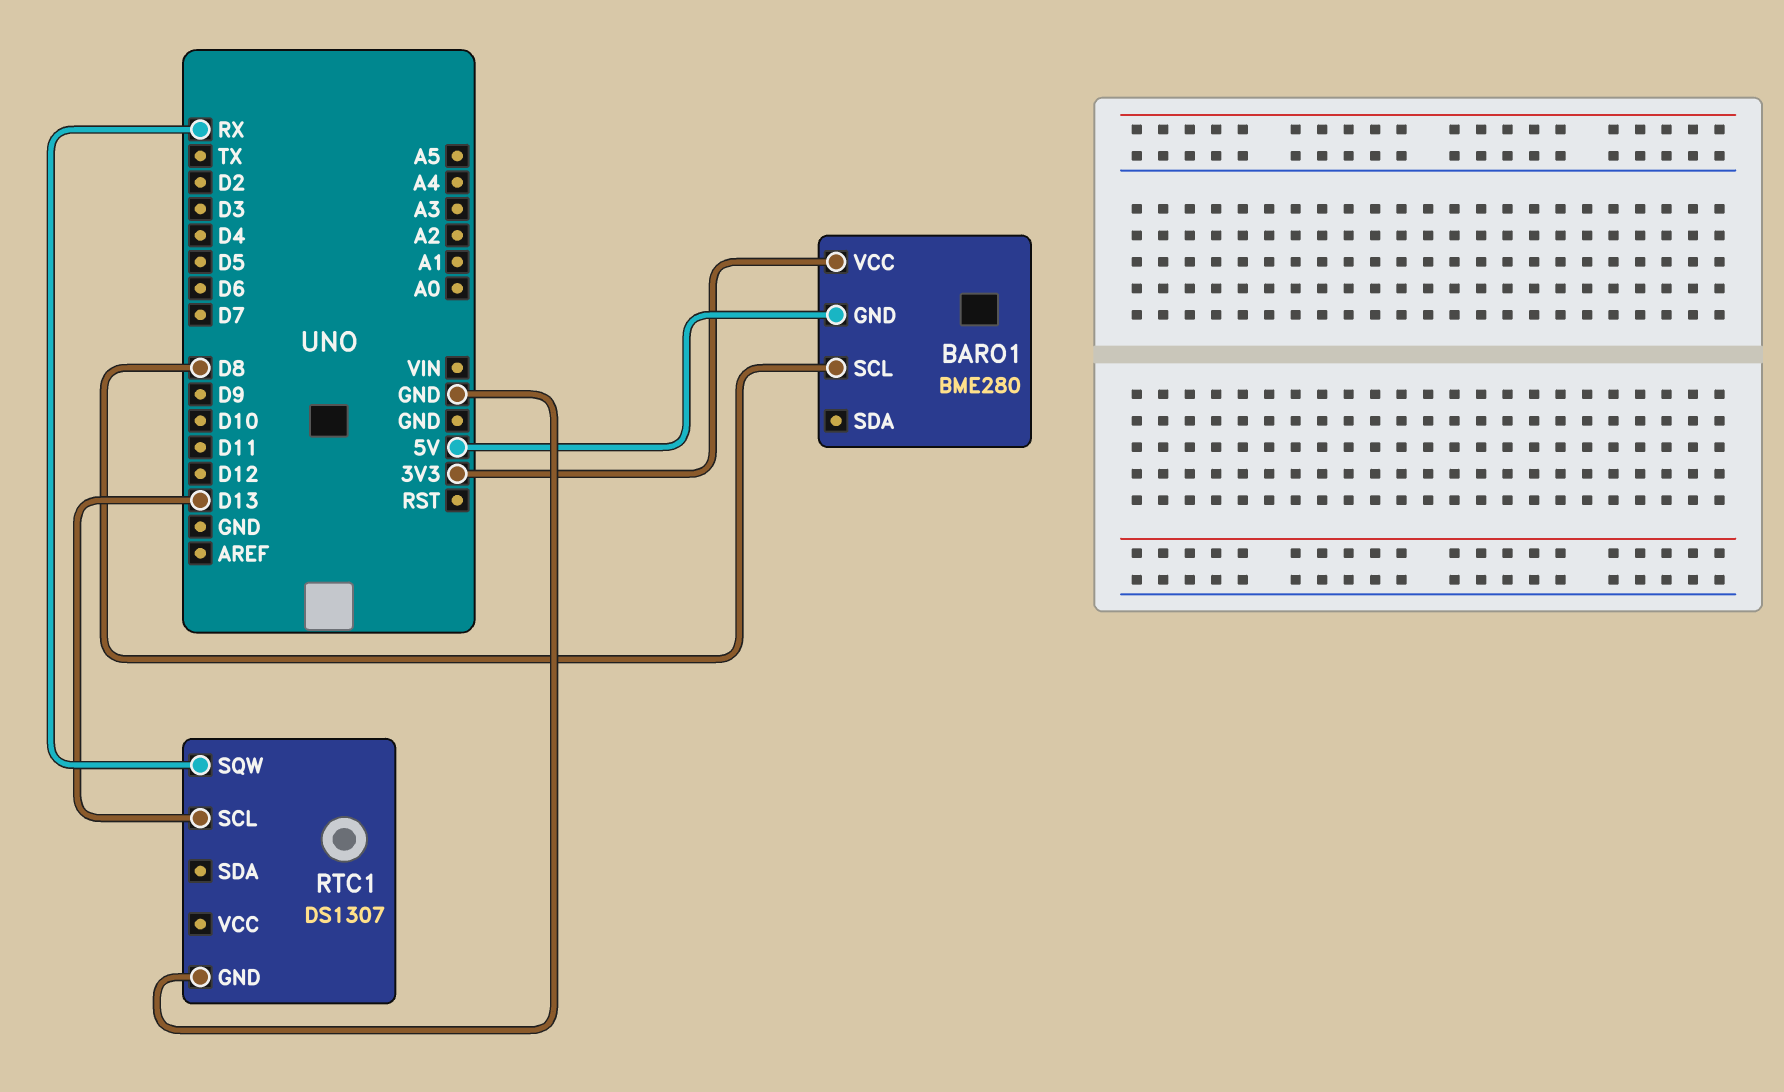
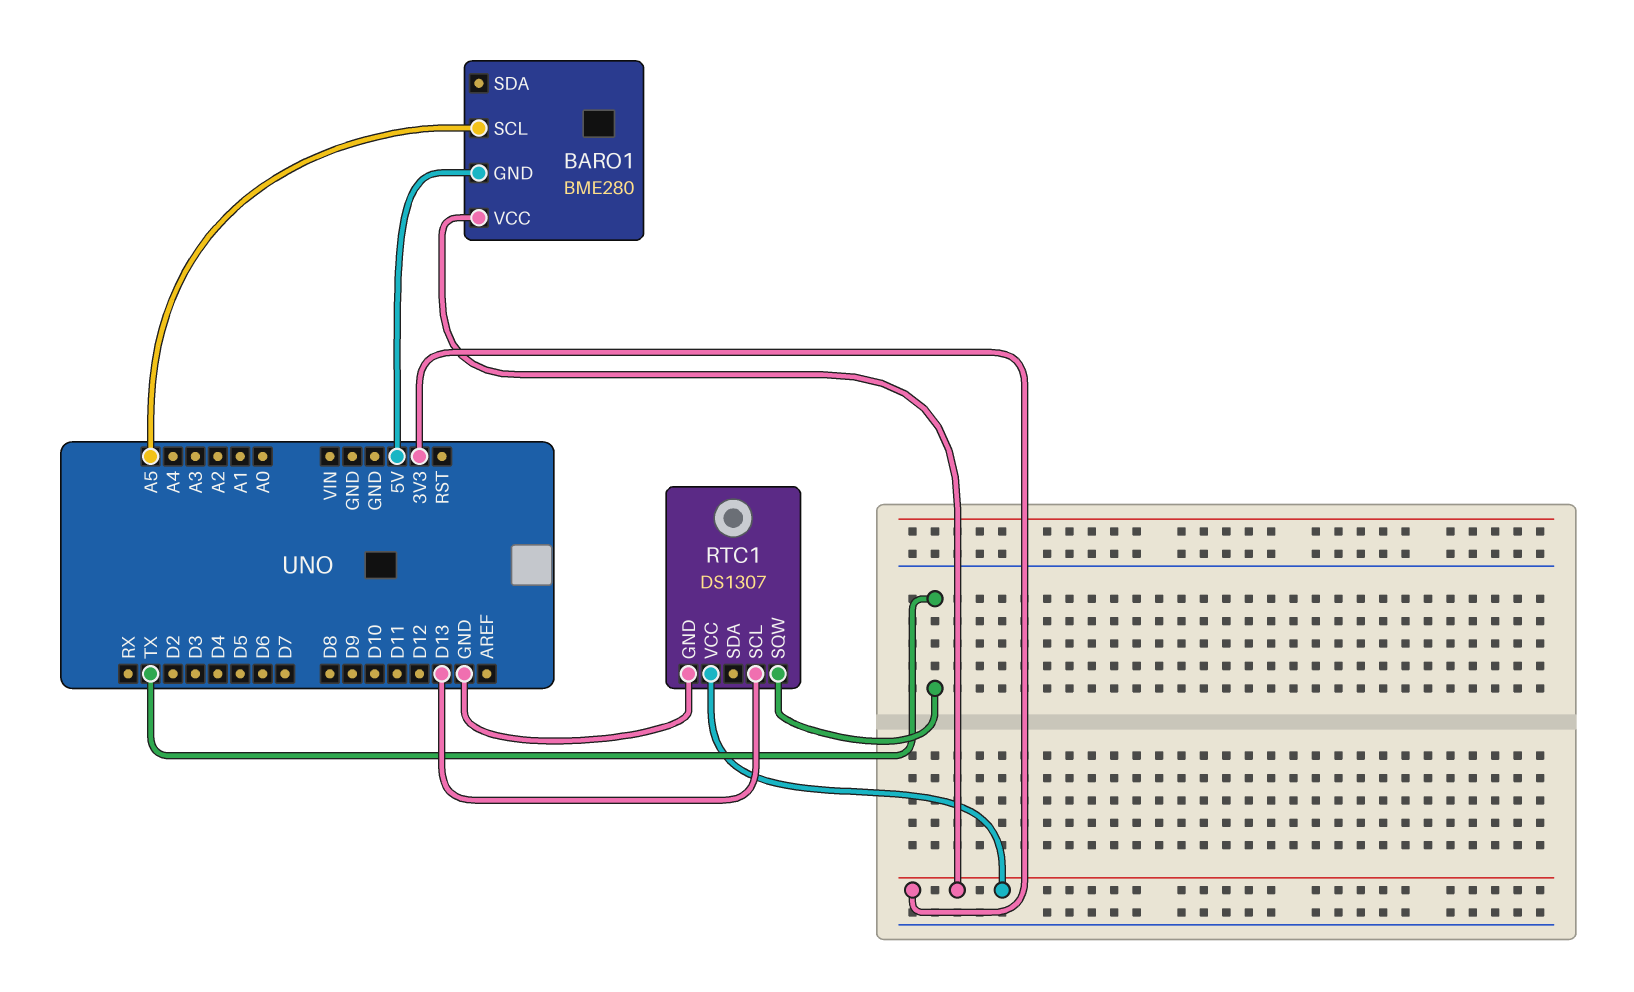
BARO1 pin SCL: D8 -> A5
RTC1 pin SQW: RX -> TX
RTC1 pin VCC: none -> 3V3

